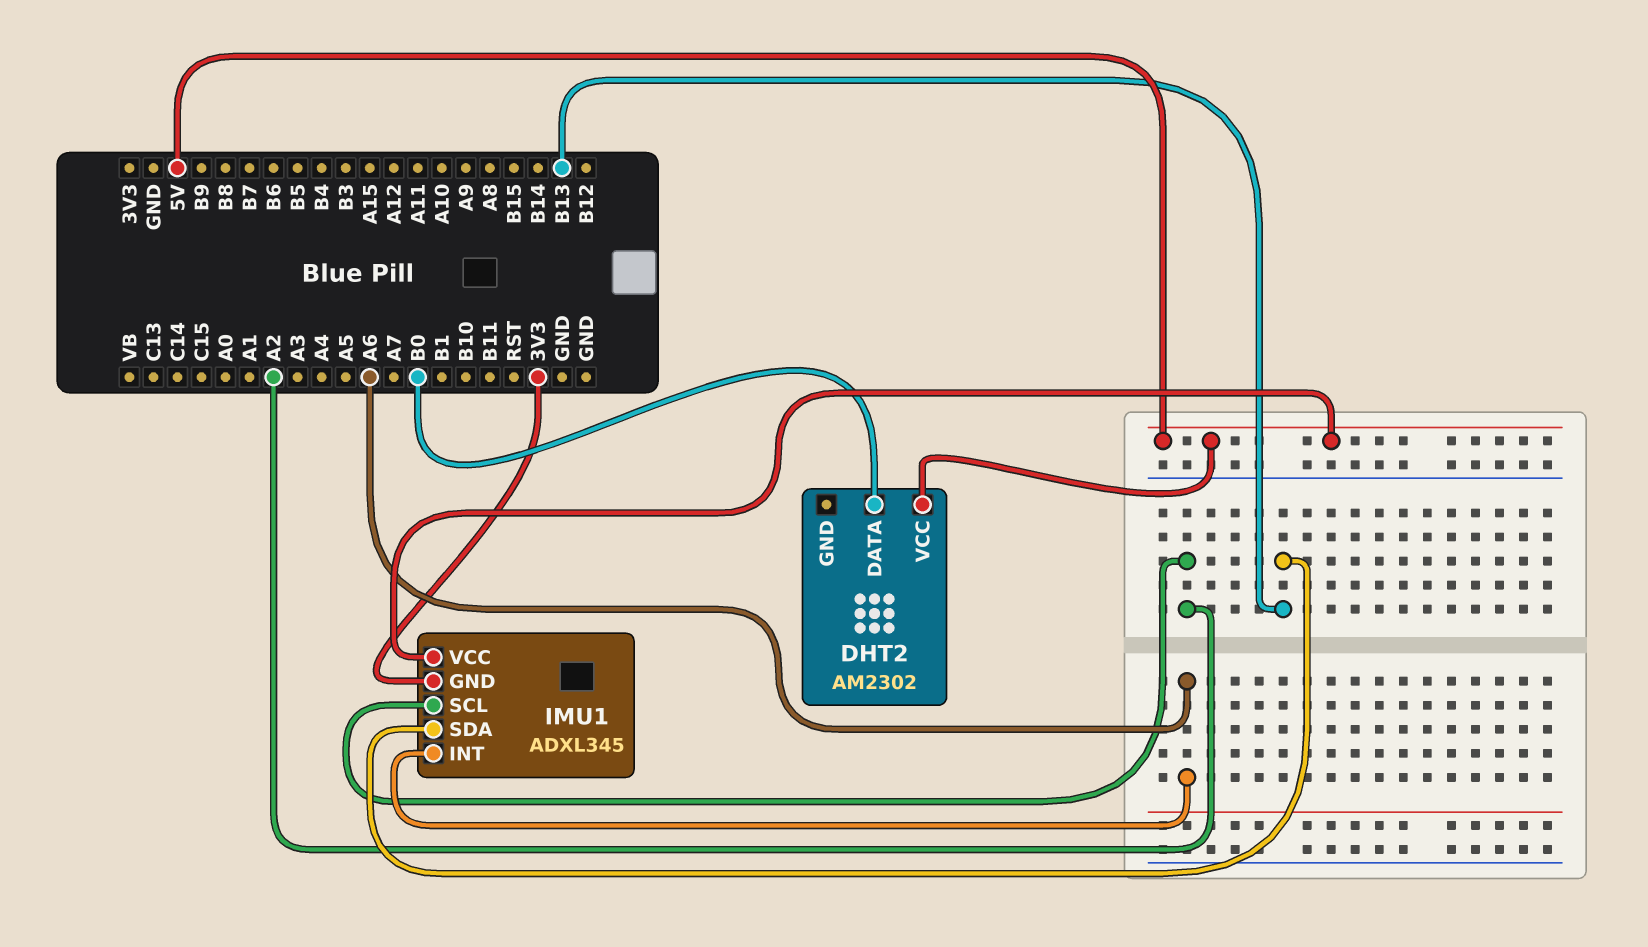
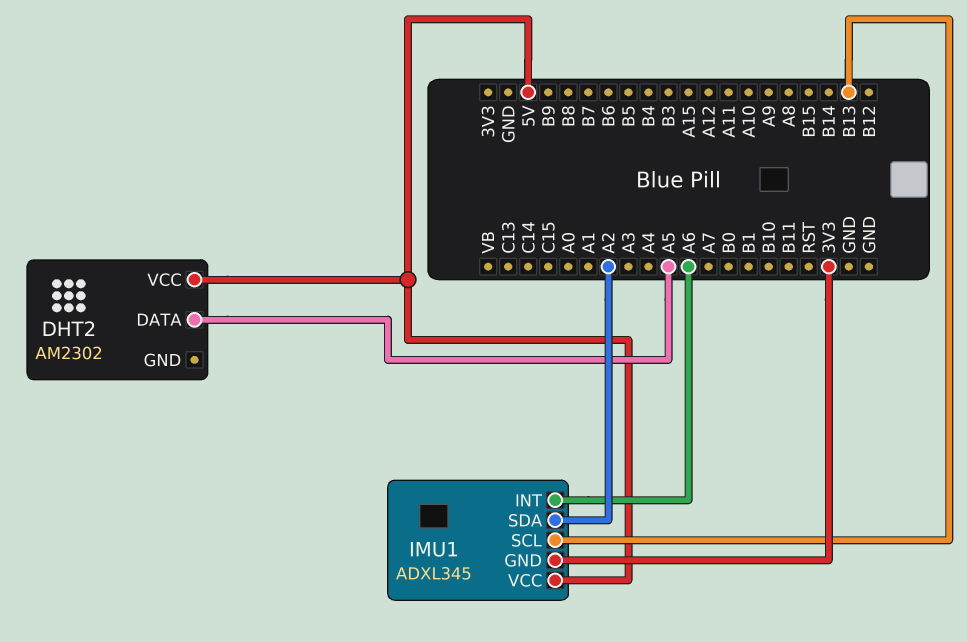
DHT2 pin DATA: B0 -> A5
IMU1 pin SCL: A2 -> B13
IMU1 pin SDA: B13 -> A2

